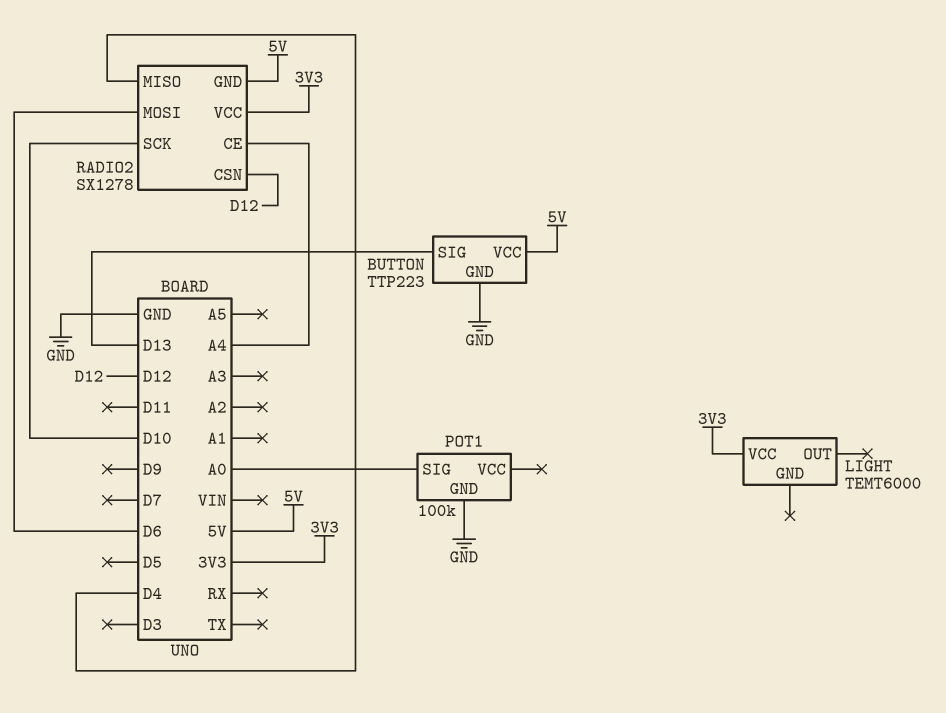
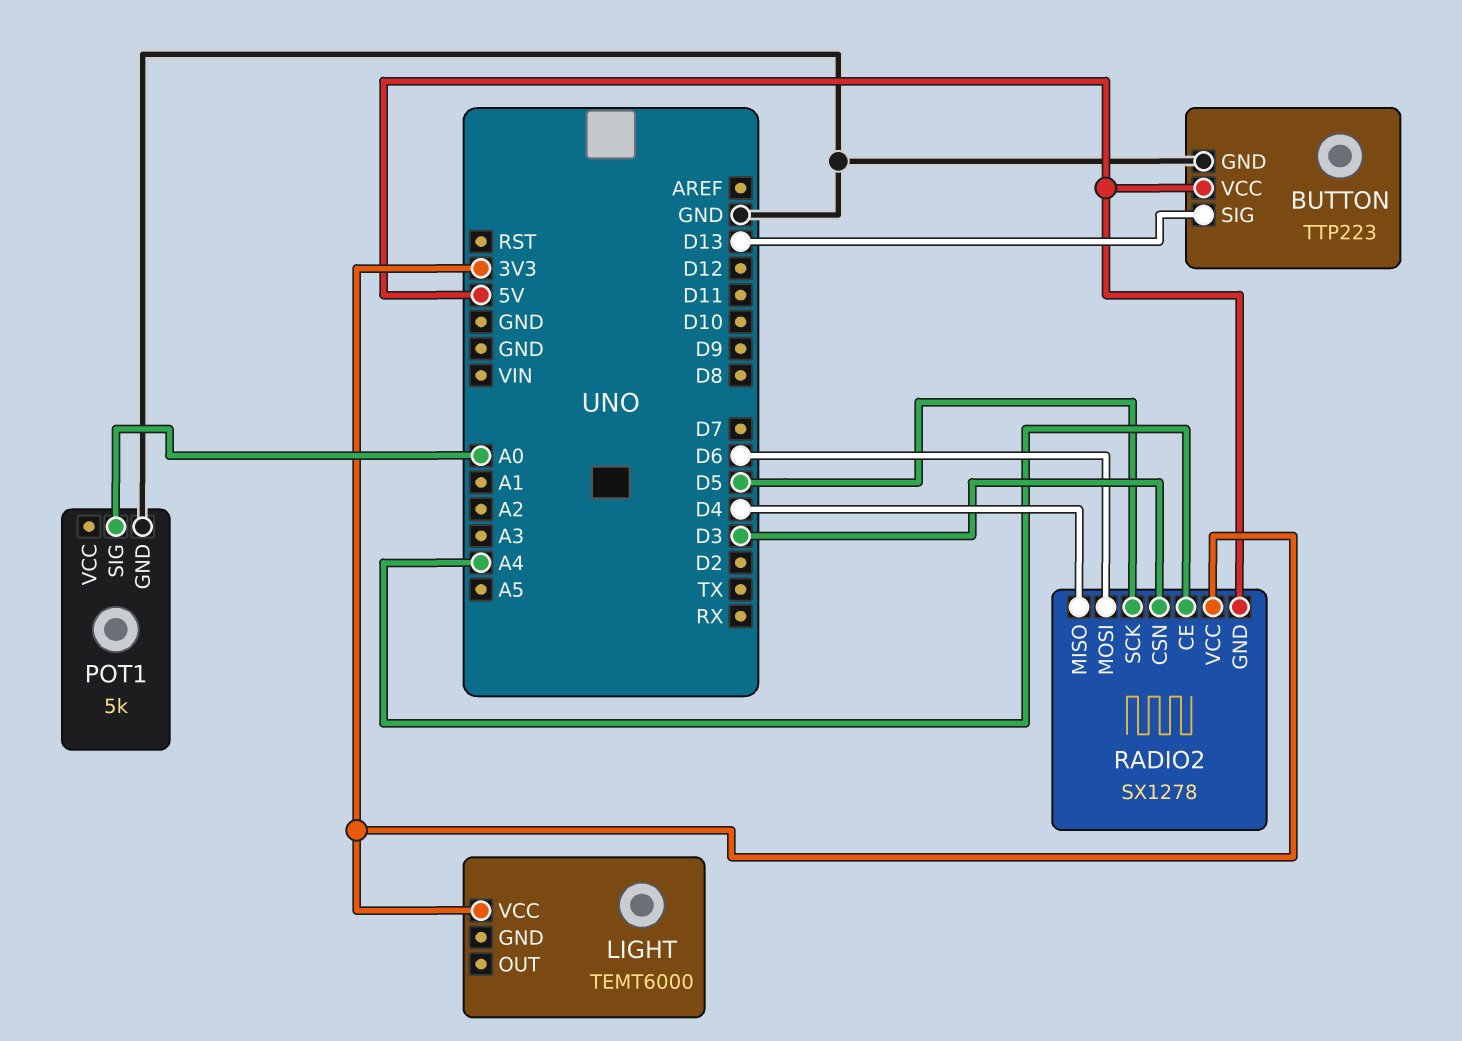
POT1: 100k -> 5k
RADIO2 pin CSN: D12 -> D3
RADIO2 pin SCK: D10 -> D5

